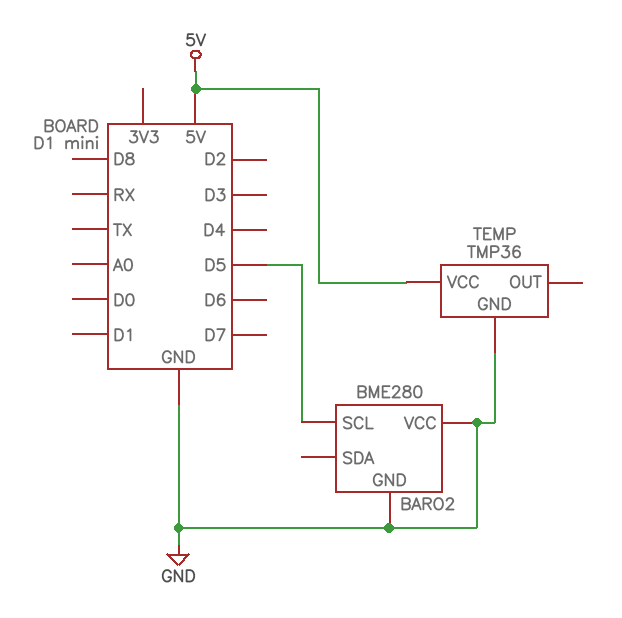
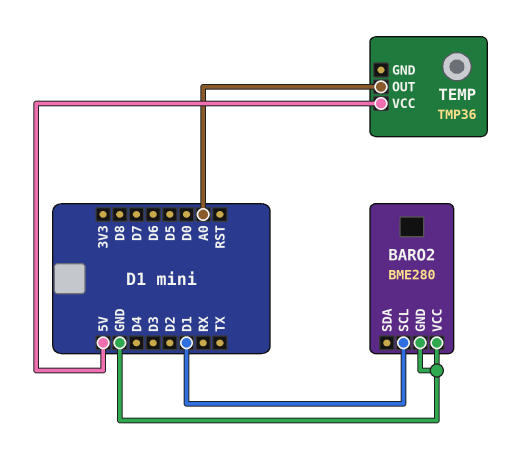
BARO2 pin SCL: D5 -> D1
TEMP pin GND: GND -> none
TEMP pin OUT: none -> A0

